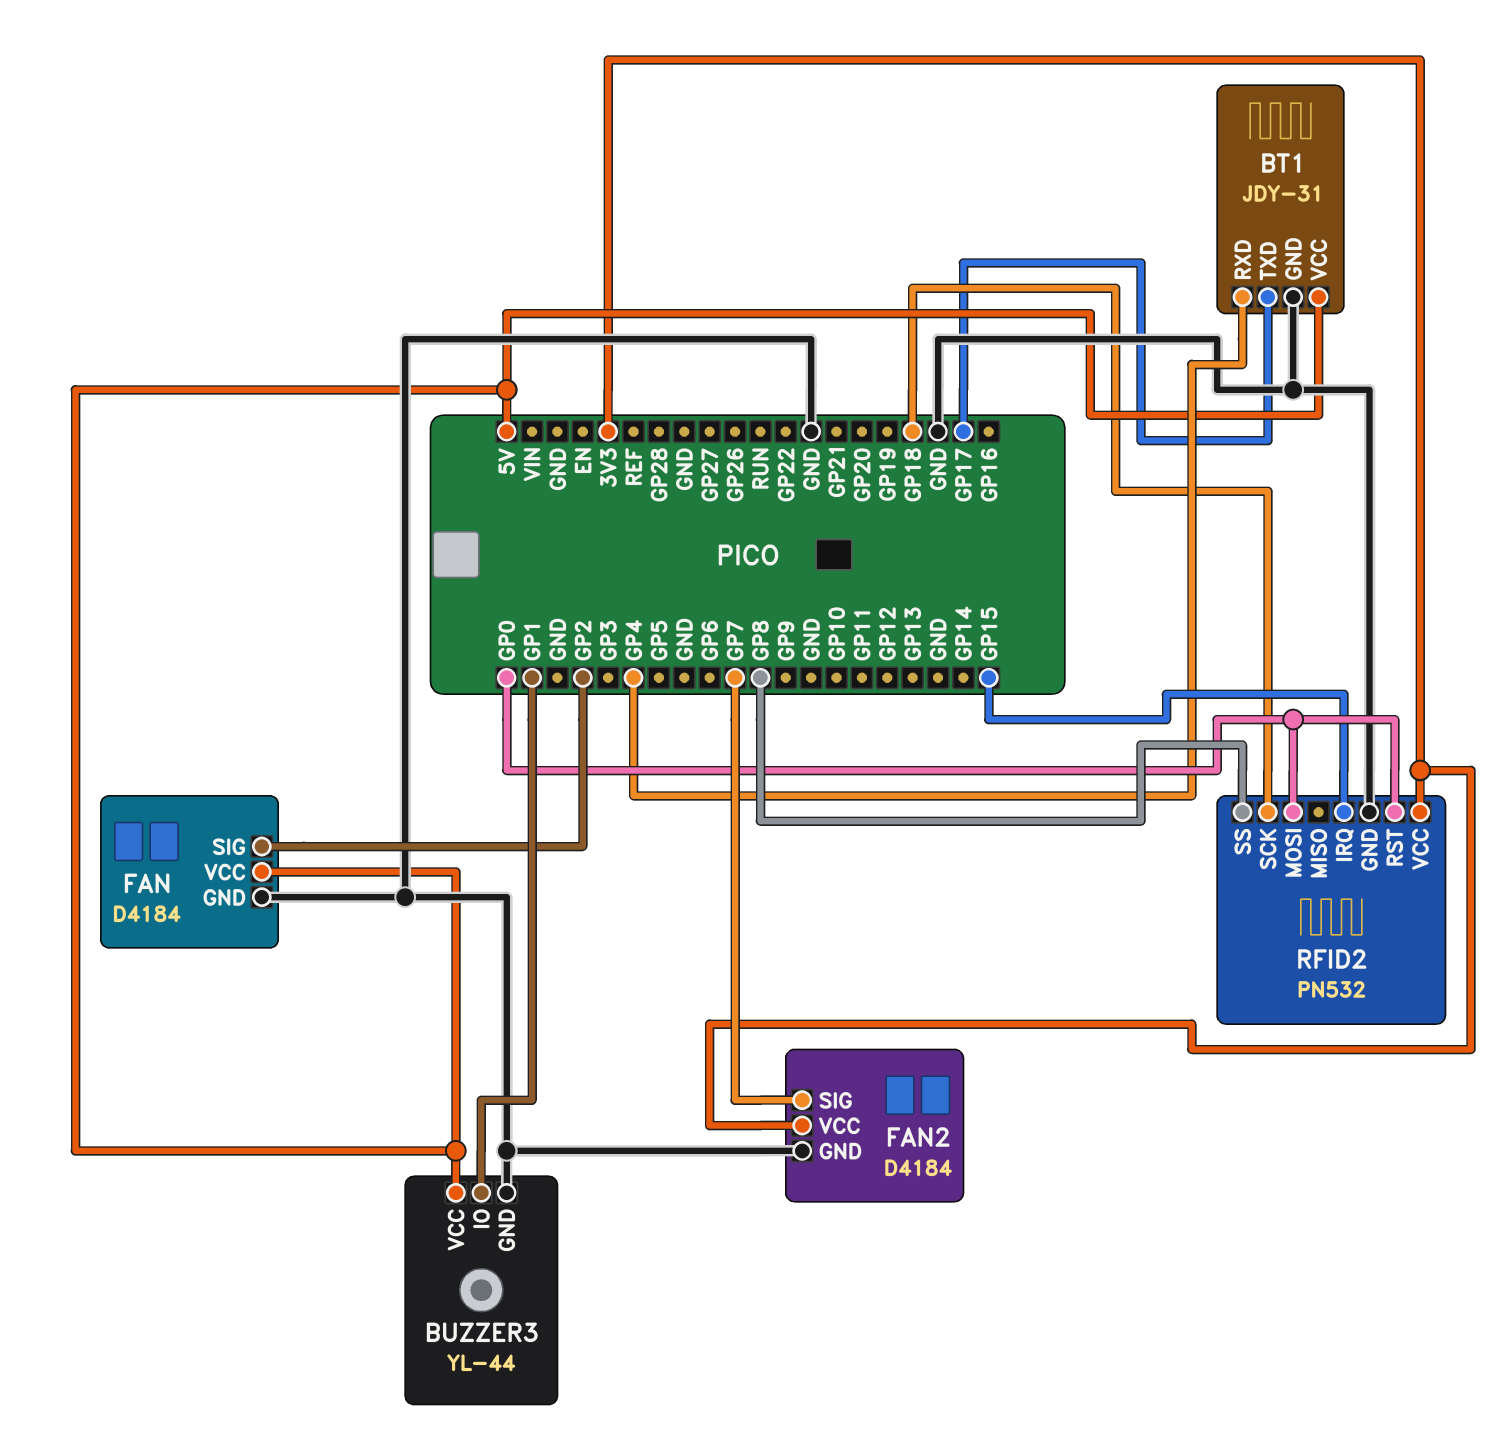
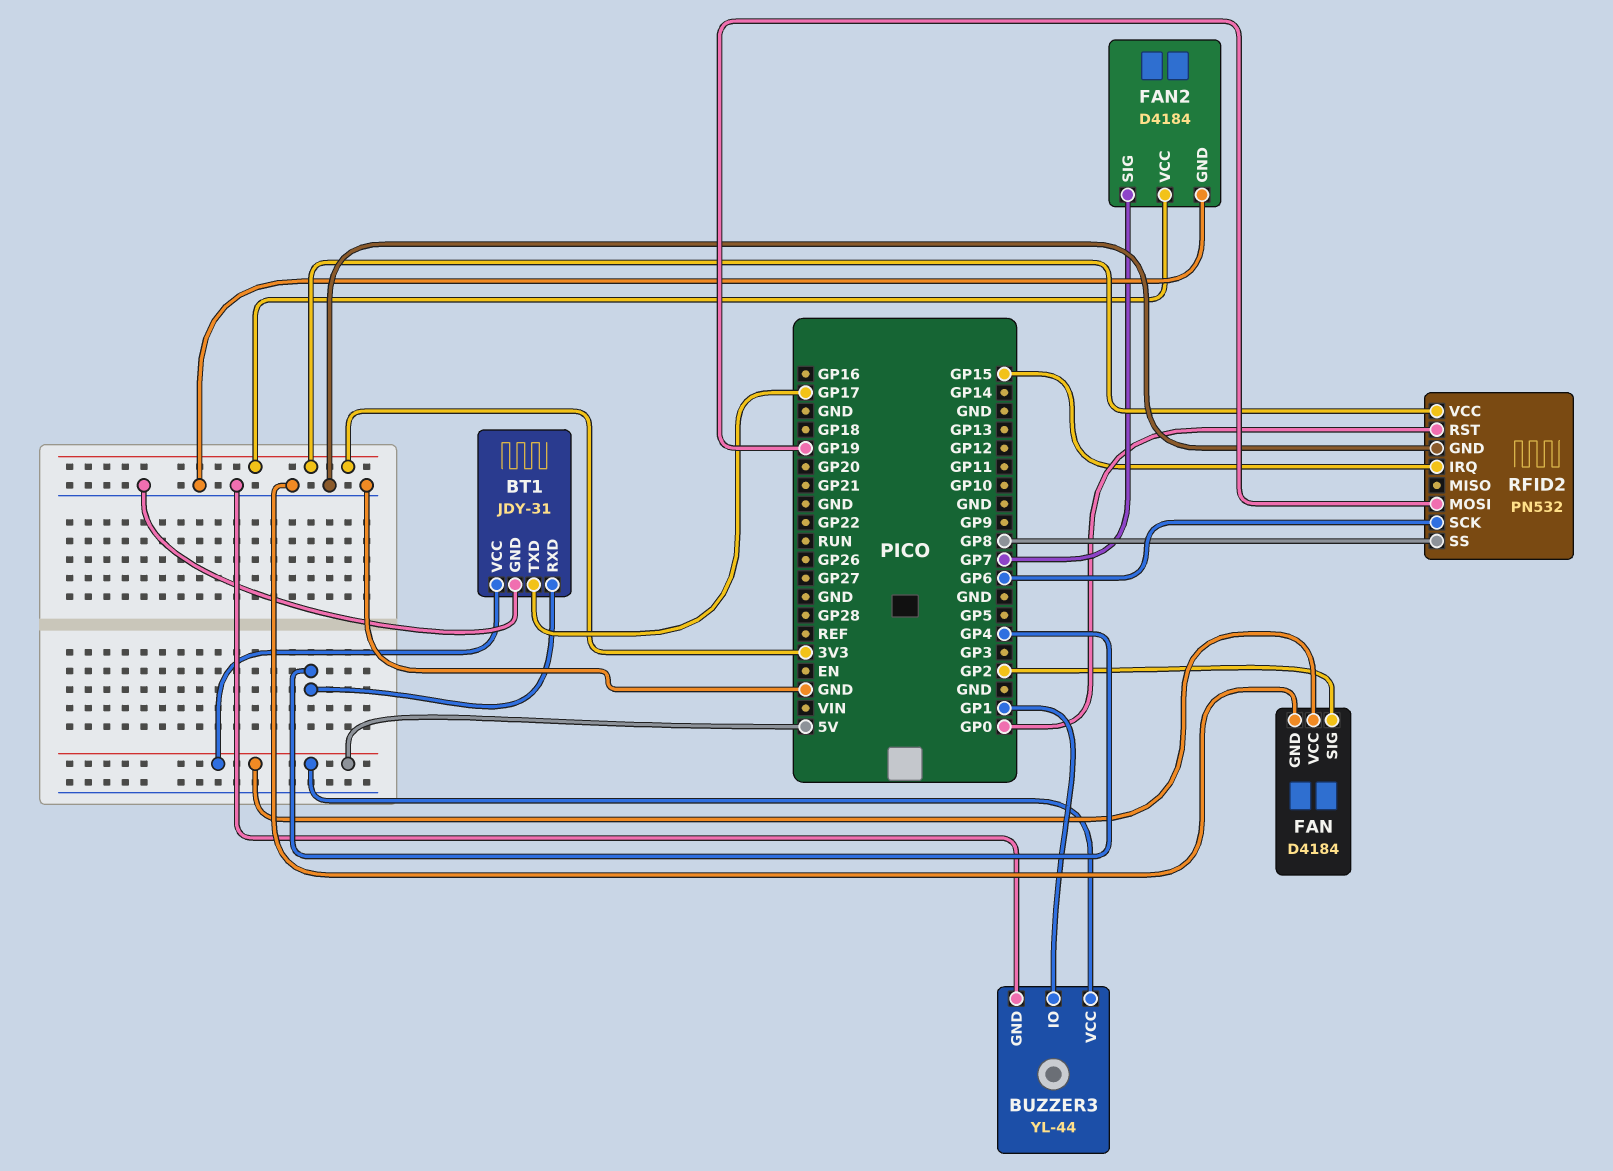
RFID2 pin MOSI: GP0 -> GP19
RFID2 pin SCK: GP18 -> GP6

